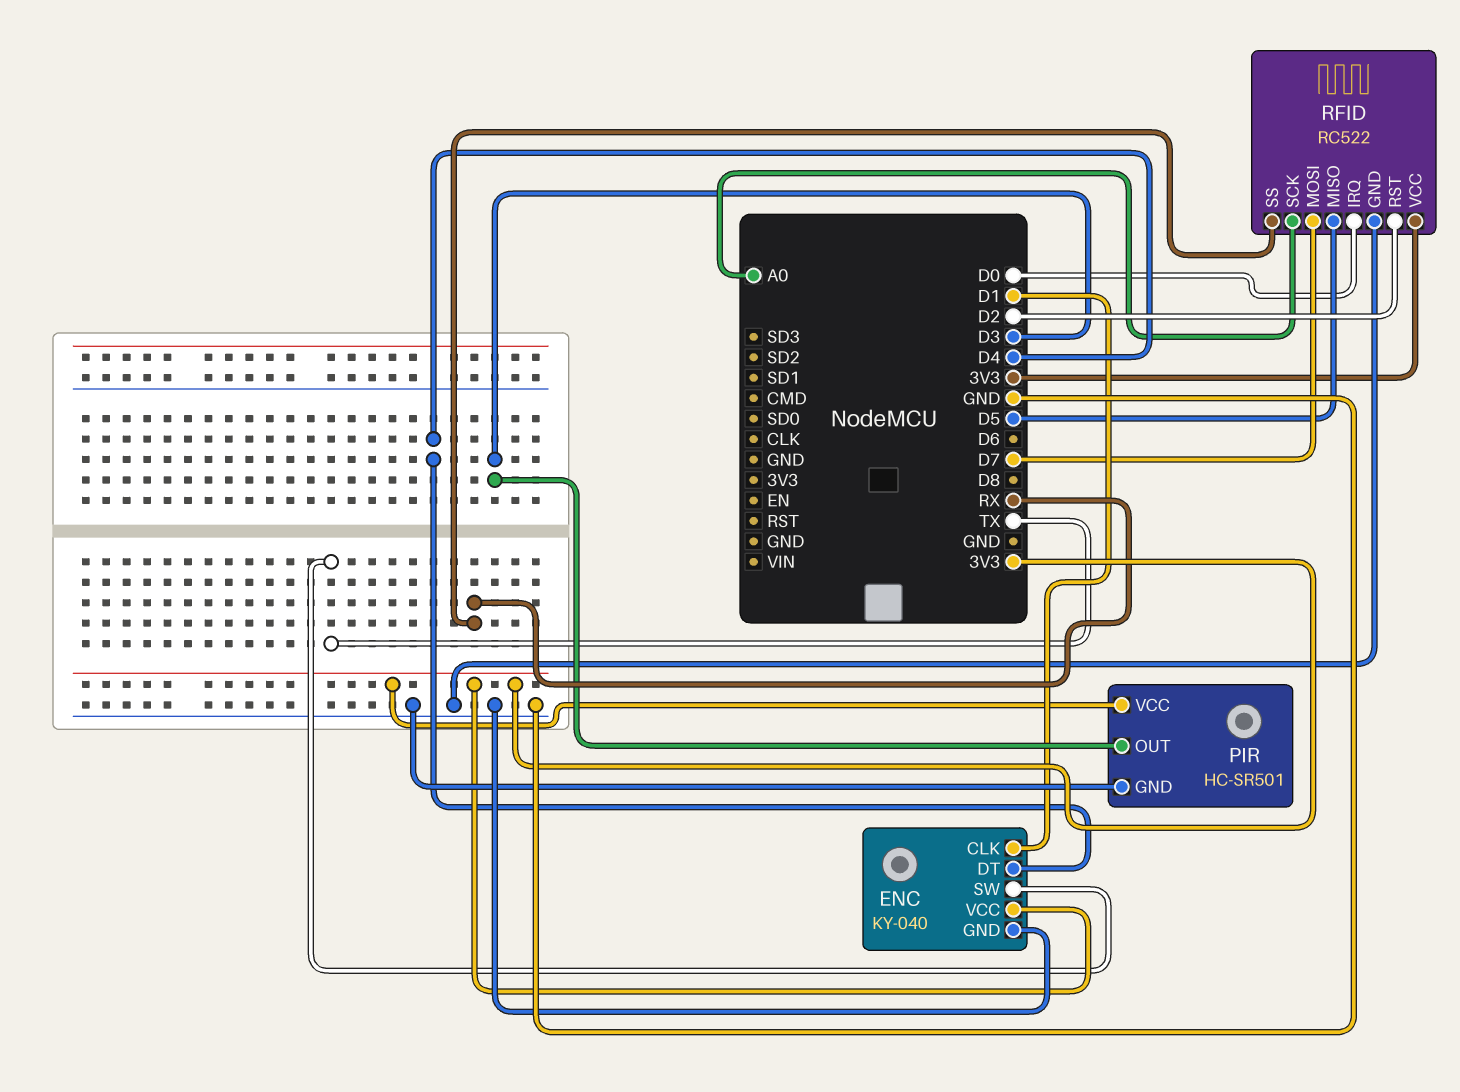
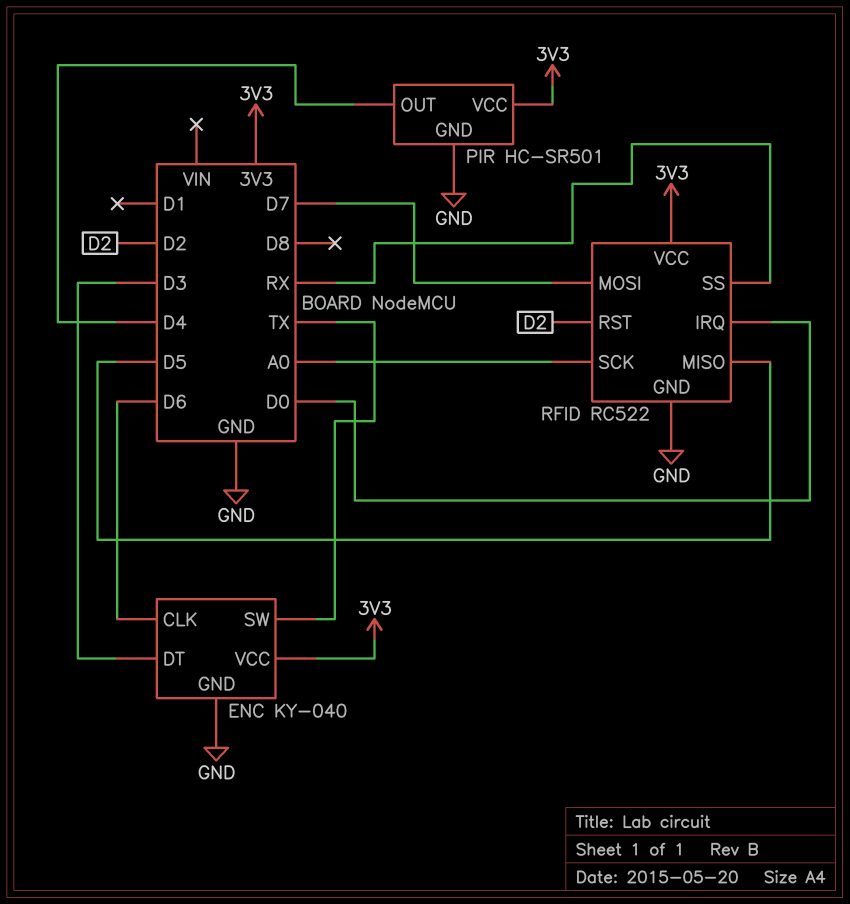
ENC pin CLK: D1 -> D6
ENC pin DT: D4 -> D3
PIR pin OUT: D3 -> D4

